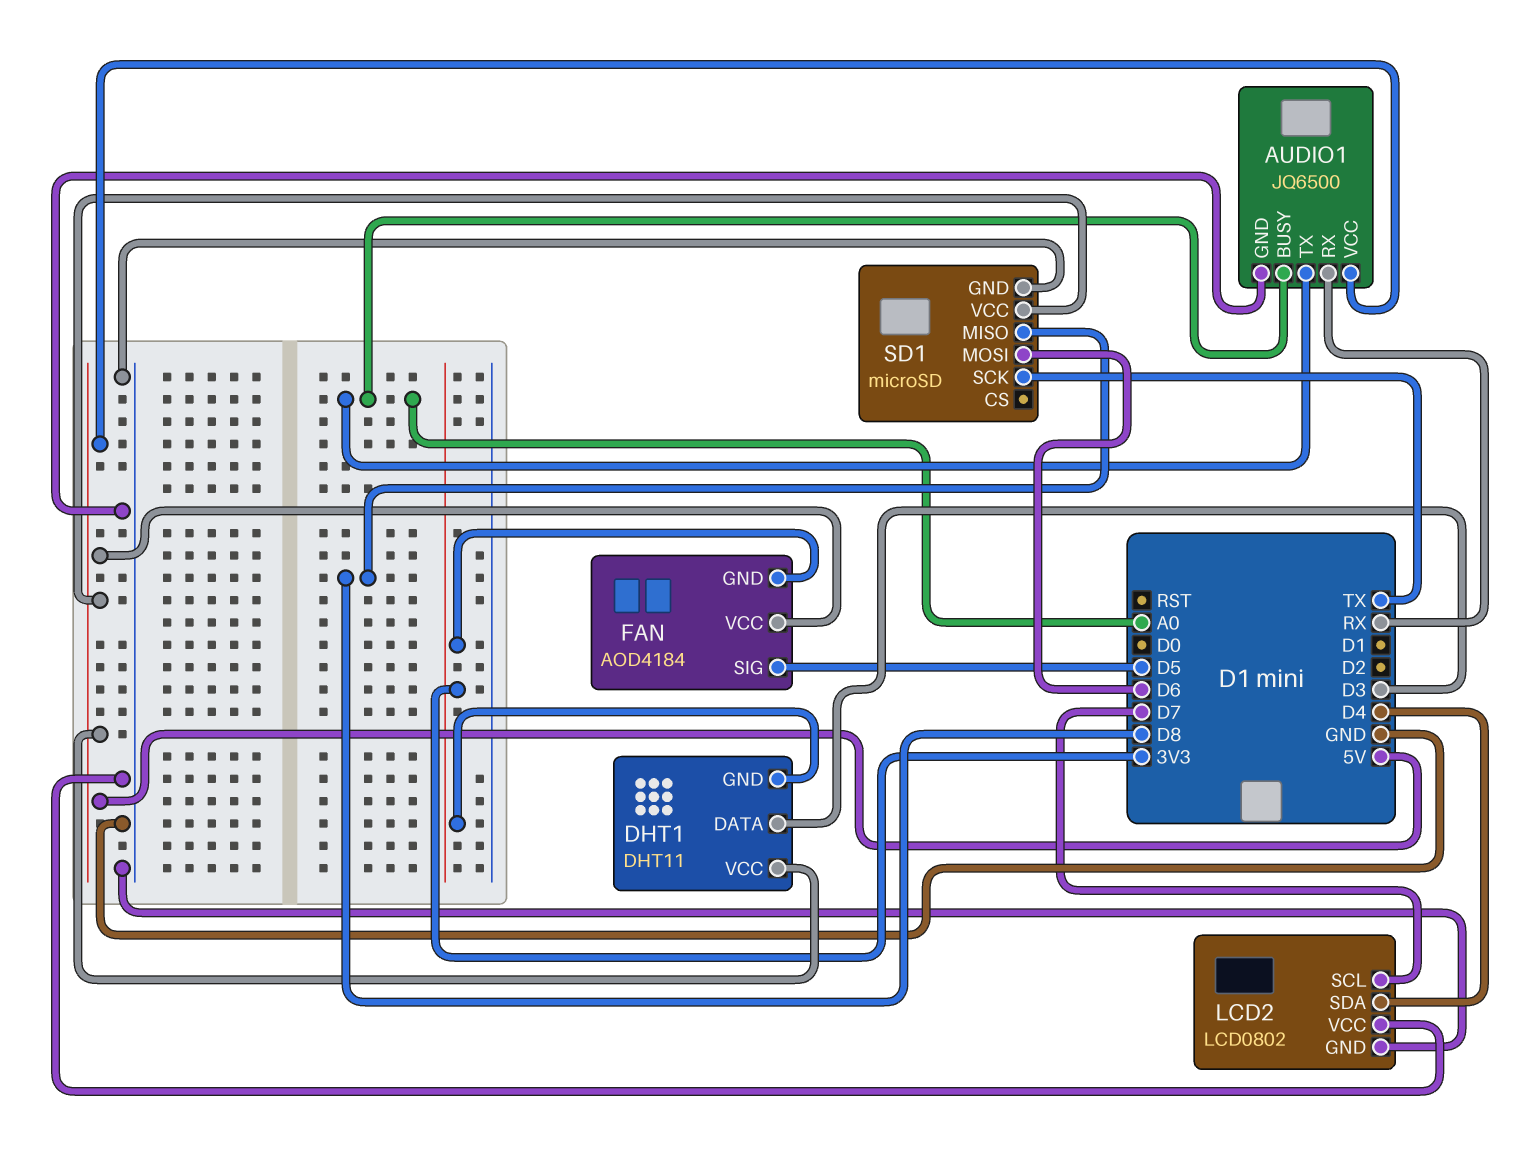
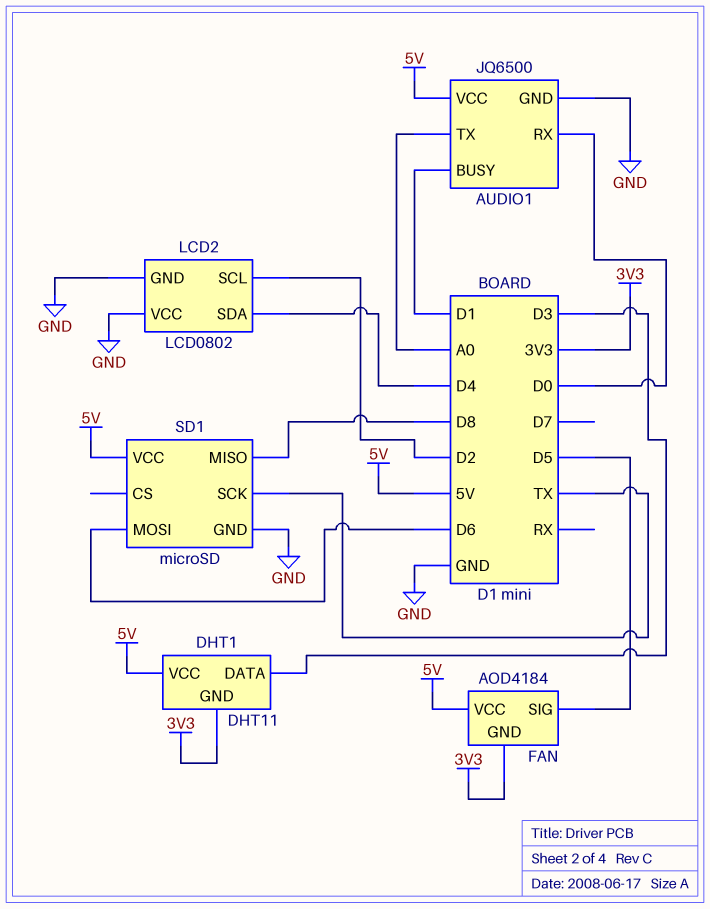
AUDIO1 pin BUSY: A0 -> D1
AUDIO1 pin RX: RX -> D0
LCD2 pin SCL: D7 -> D2

